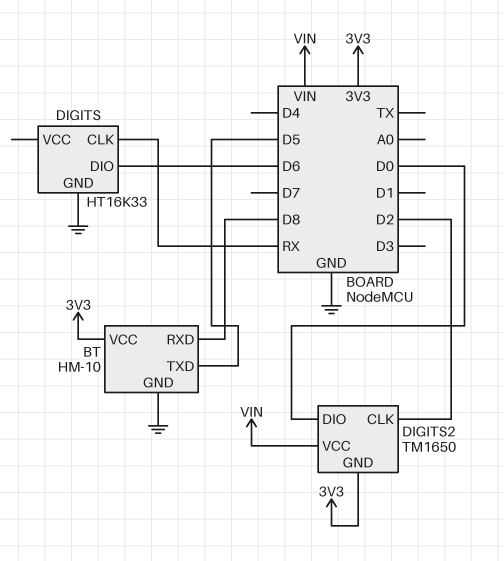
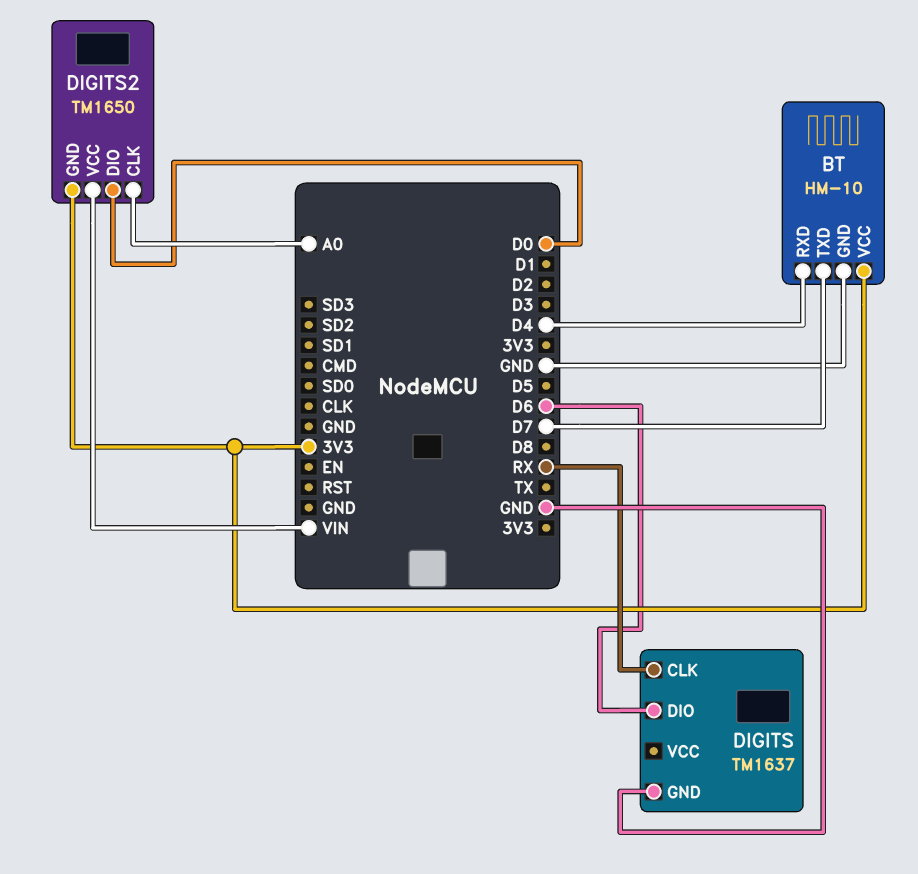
BT pin RXD: D8 -> D4
BT pin TXD: D5 -> D7
DIGITS: HT16K33 -> TM1637
DIGITS2 pin CLK: D2 -> A0

